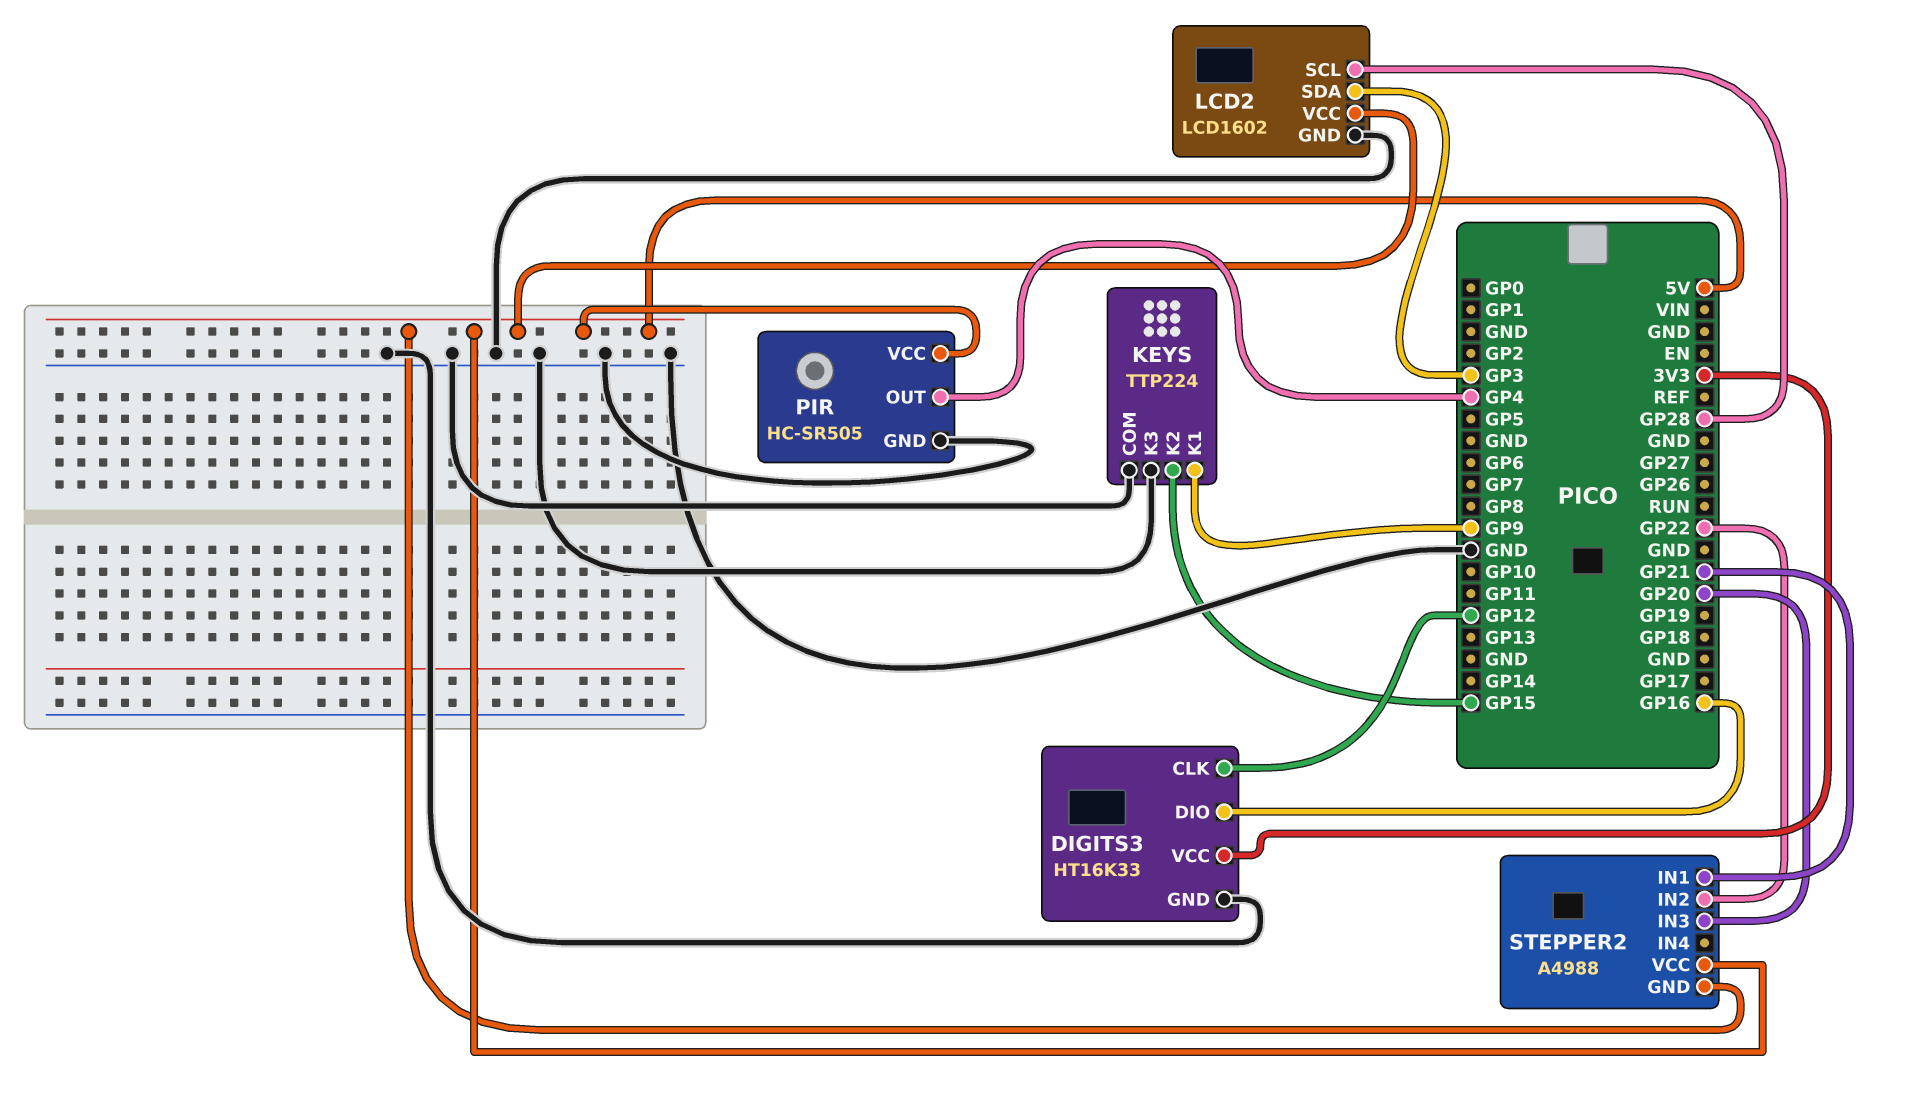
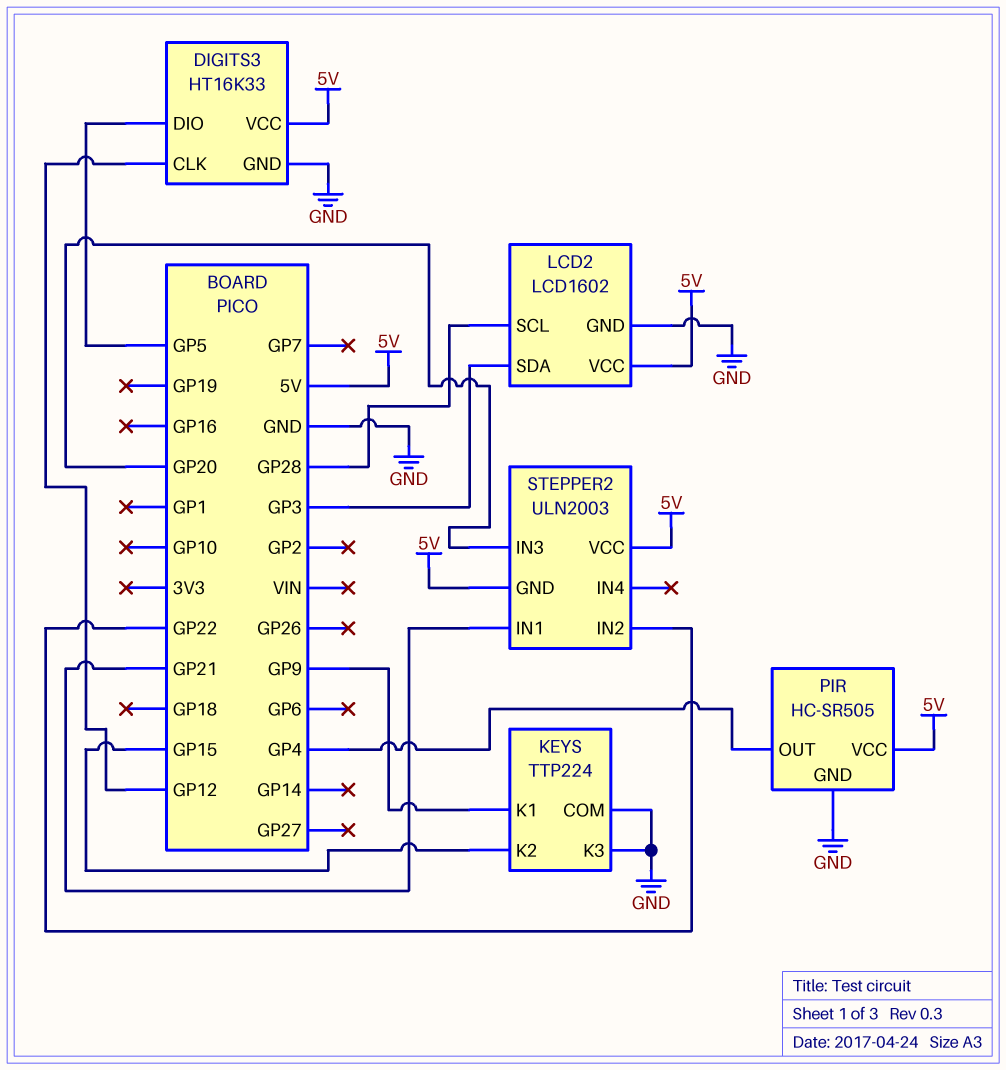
DIGITS3 pin DIO: GP16 -> GP5
DIGITS3 pin VCC: 3V3 -> 5V
STEPPER2: A4988 -> ULN2003

